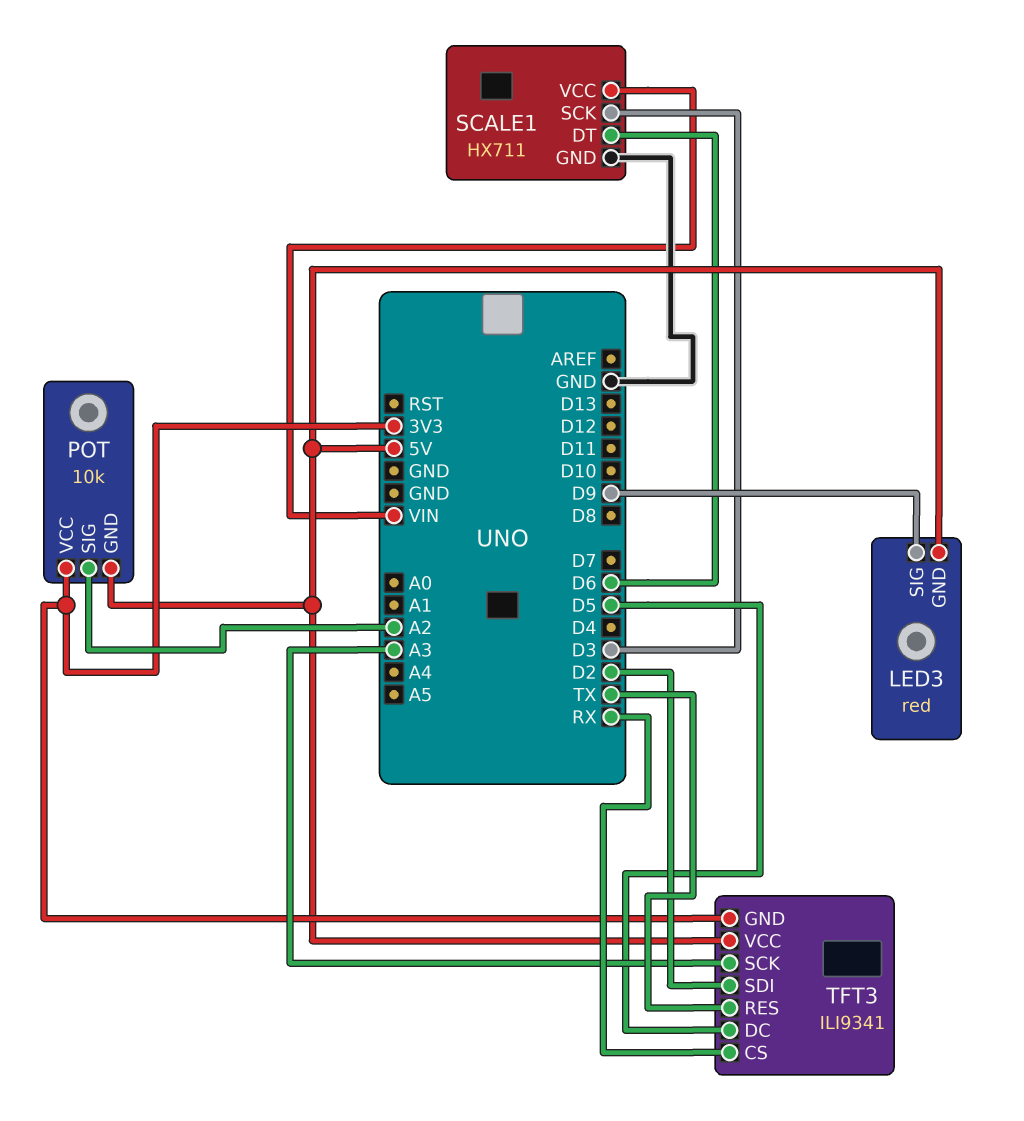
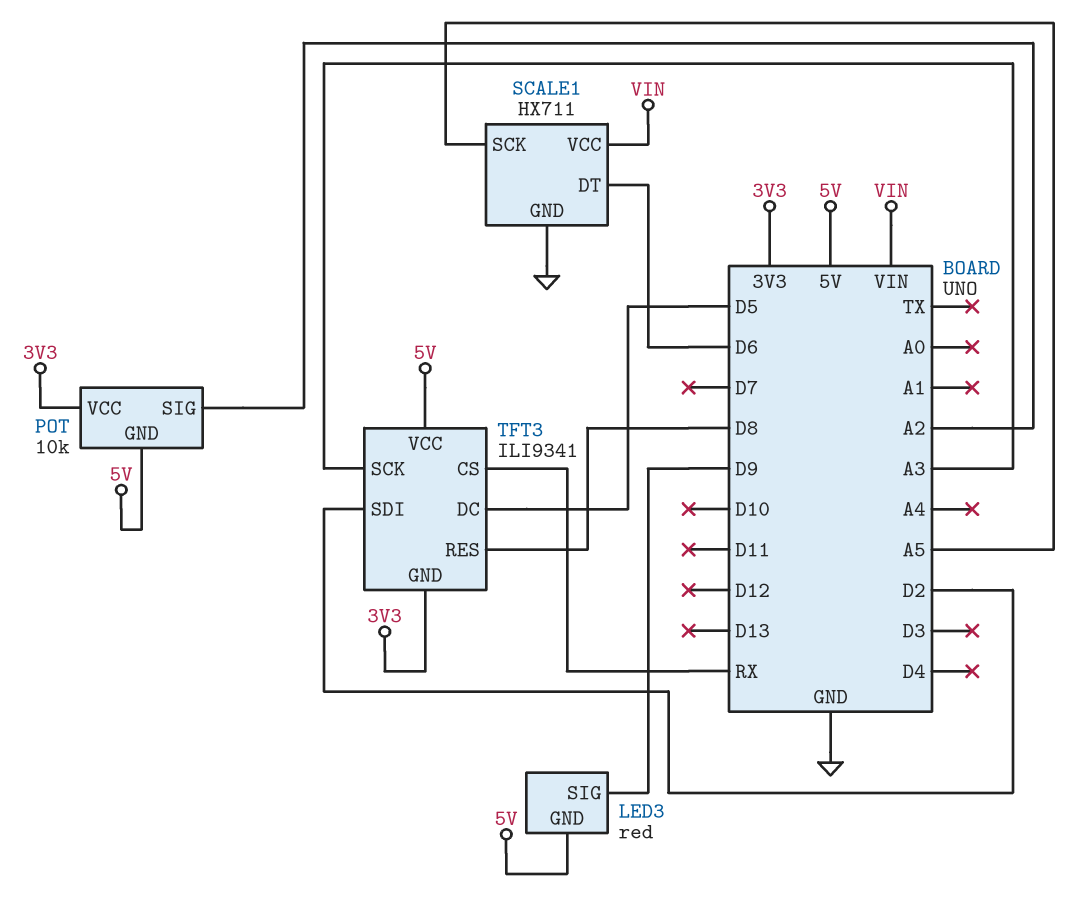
SCALE1 pin SCK: D3 -> A5
TFT3 pin RES: TX -> D8

